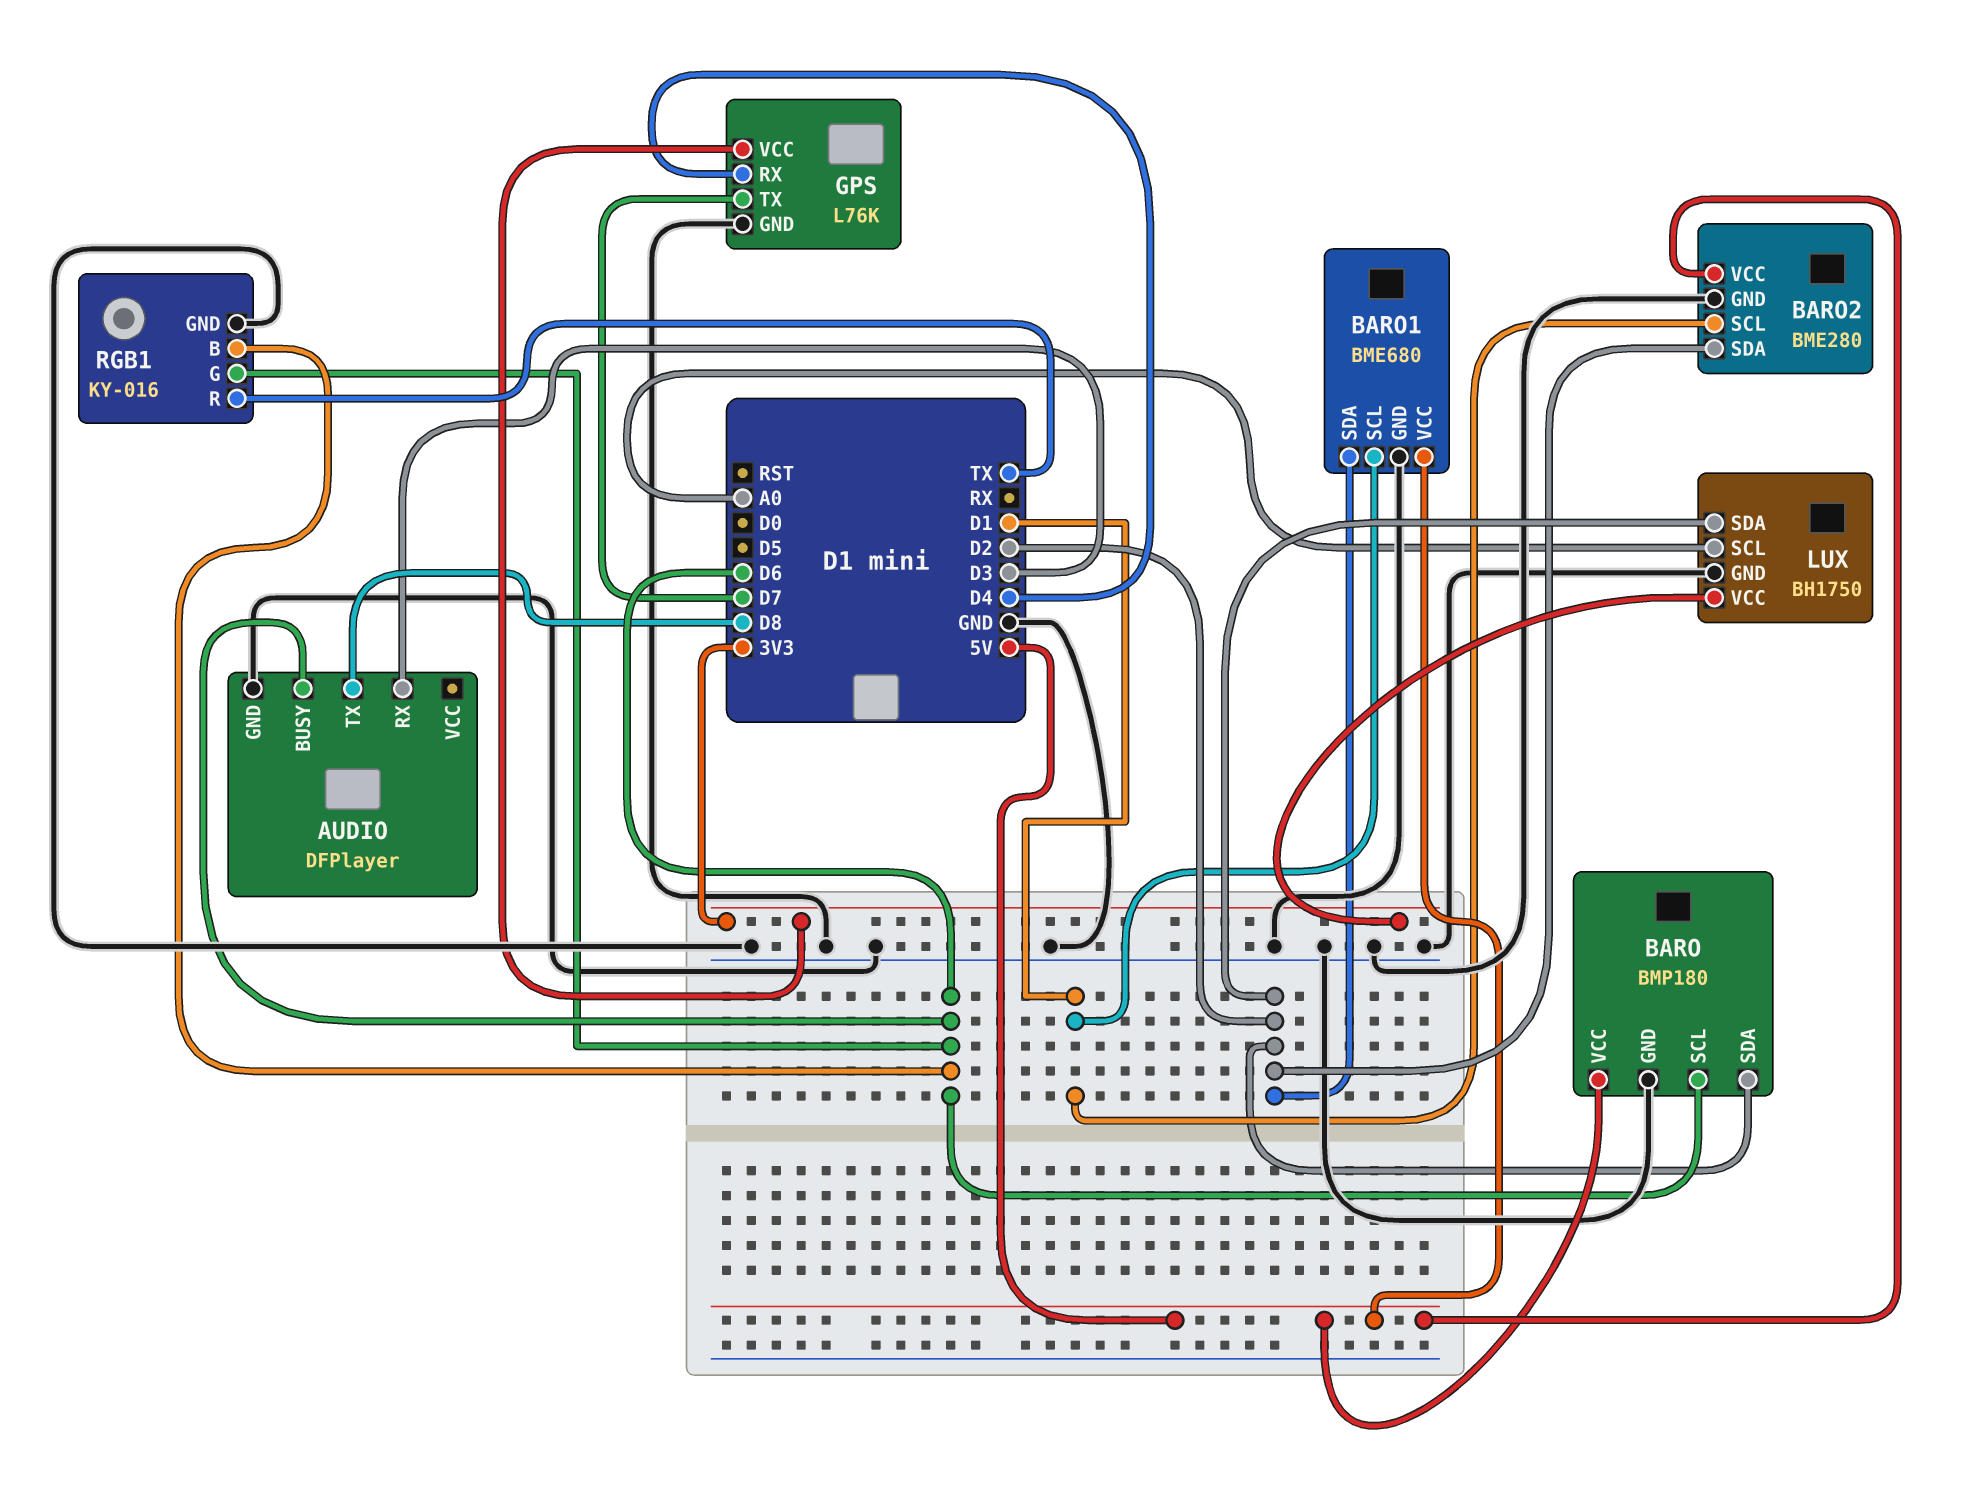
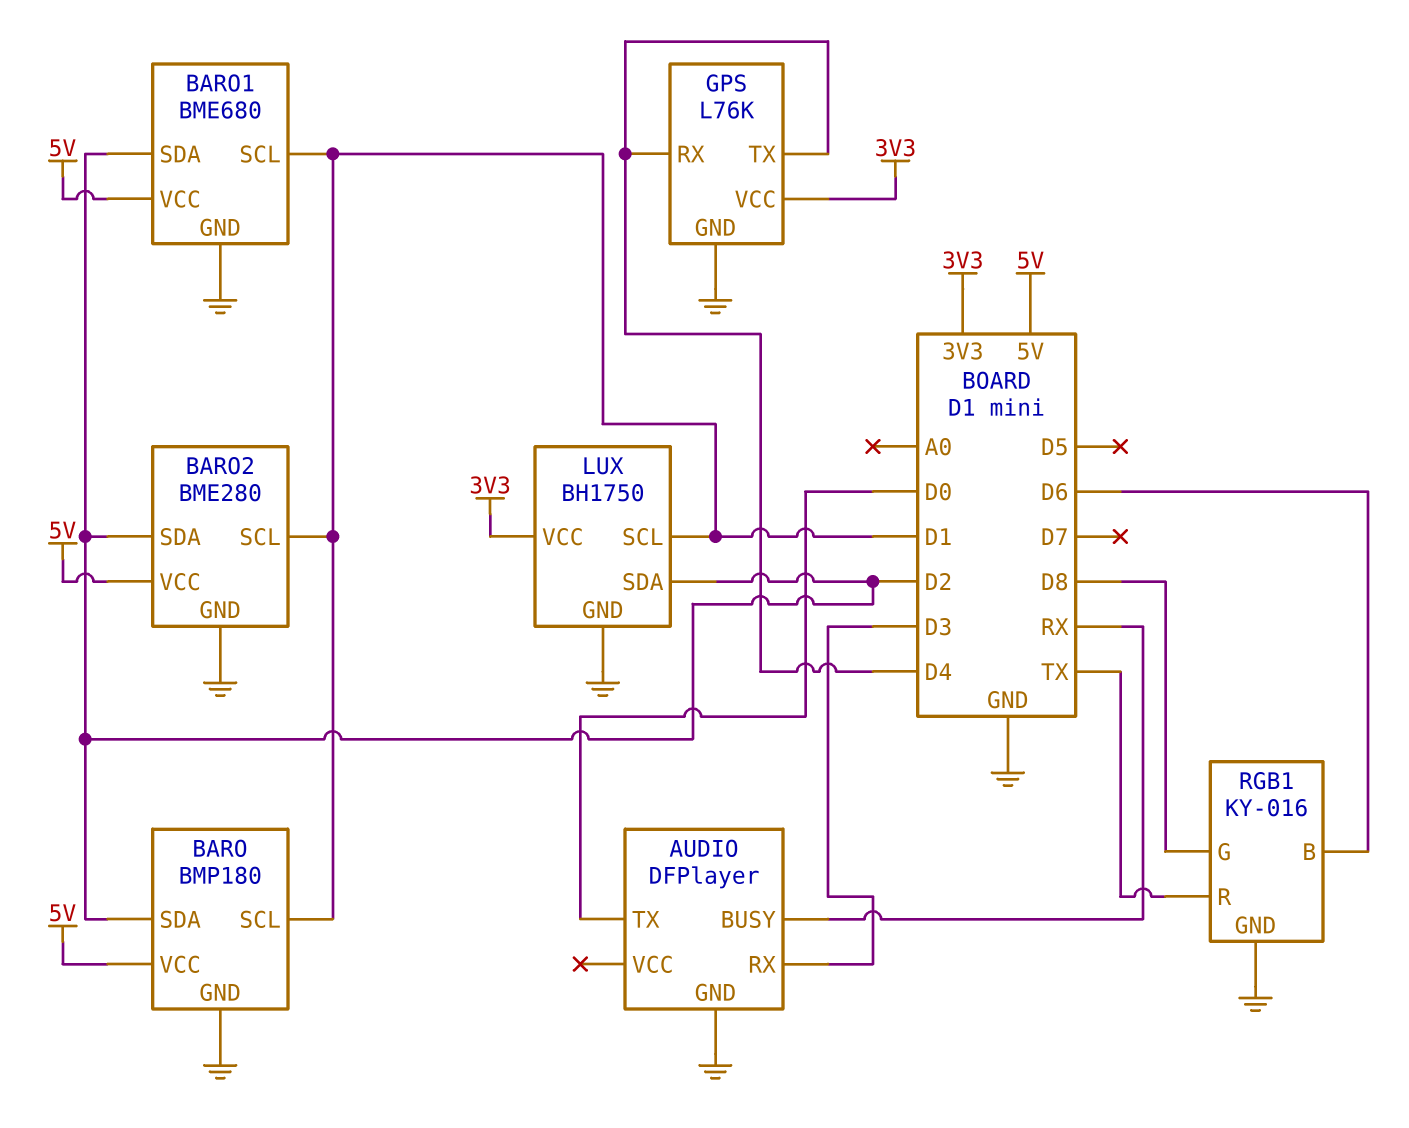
AUDIO pin BUSY: D6 -> RX
AUDIO pin TX: D8 -> D0
BARO pin SCL: D6 -> D1
GPS pin TX: D7 -> D4
LUX pin SCL: A0 -> D1
RGB1 pin G: D6 -> D8

